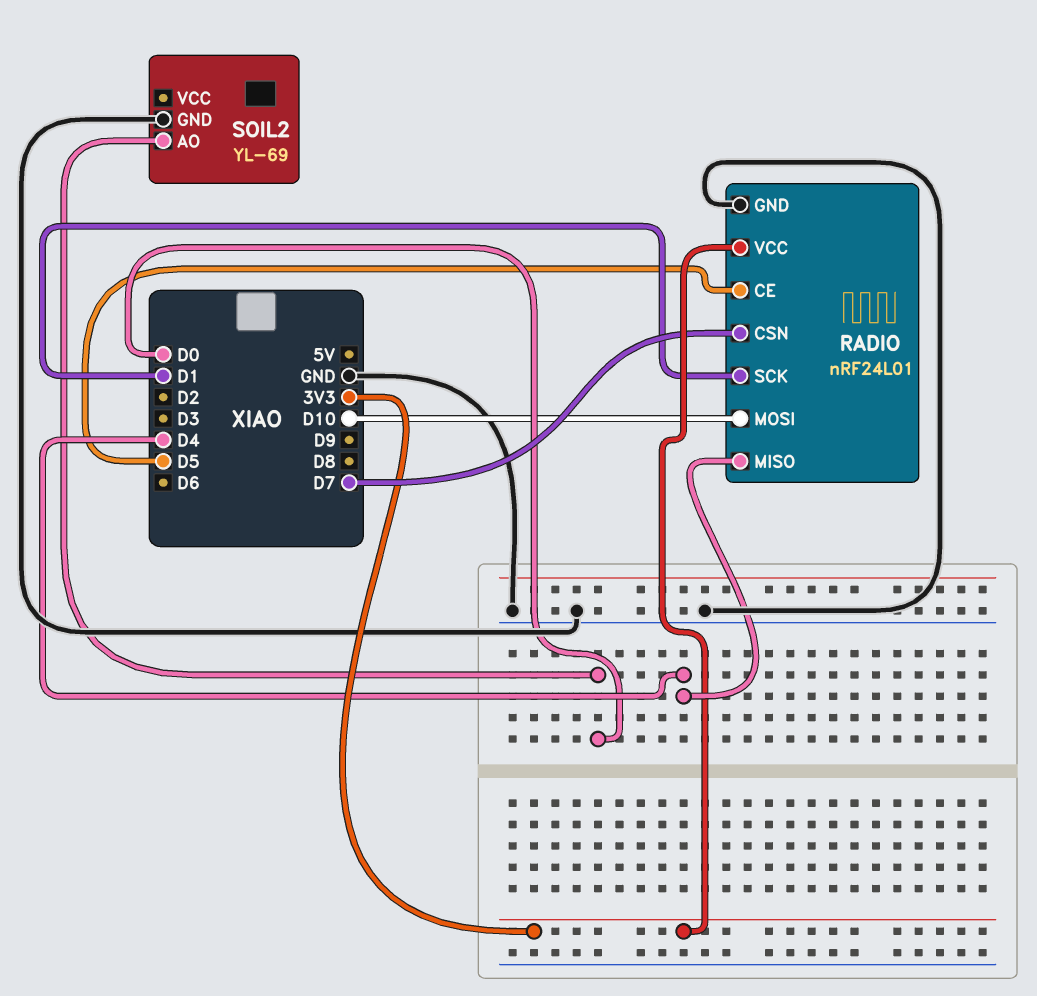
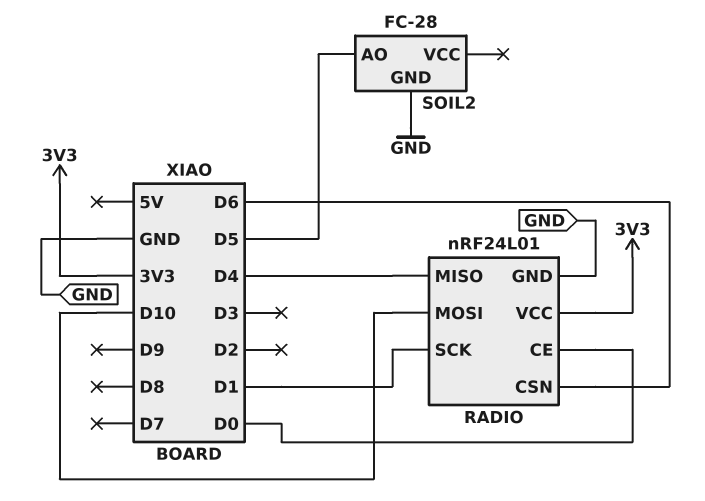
RADIO pin CE: D5 -> D0
RADIO pin CSN: D7 -> D6
SOIL2: YL-69 -> FC-28
SOIL2 pin AO: D0 -> D5

